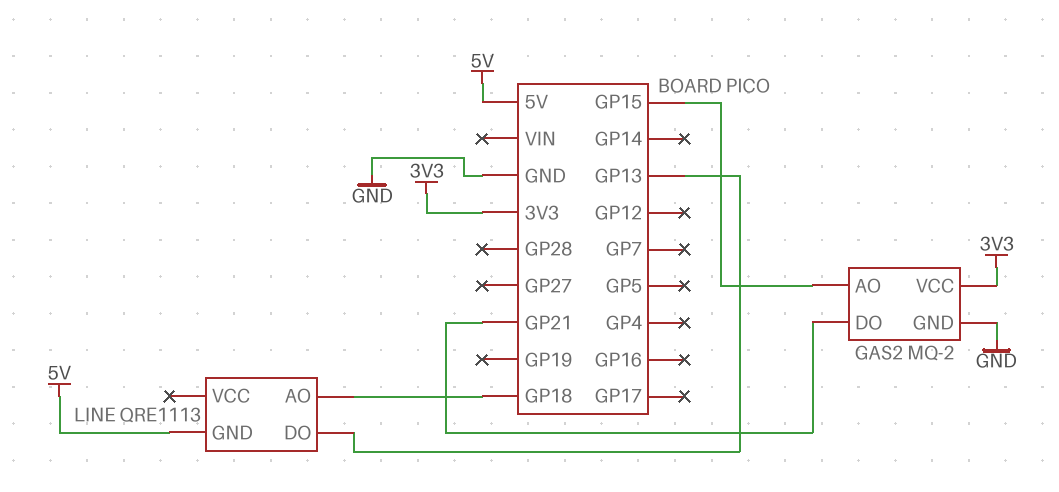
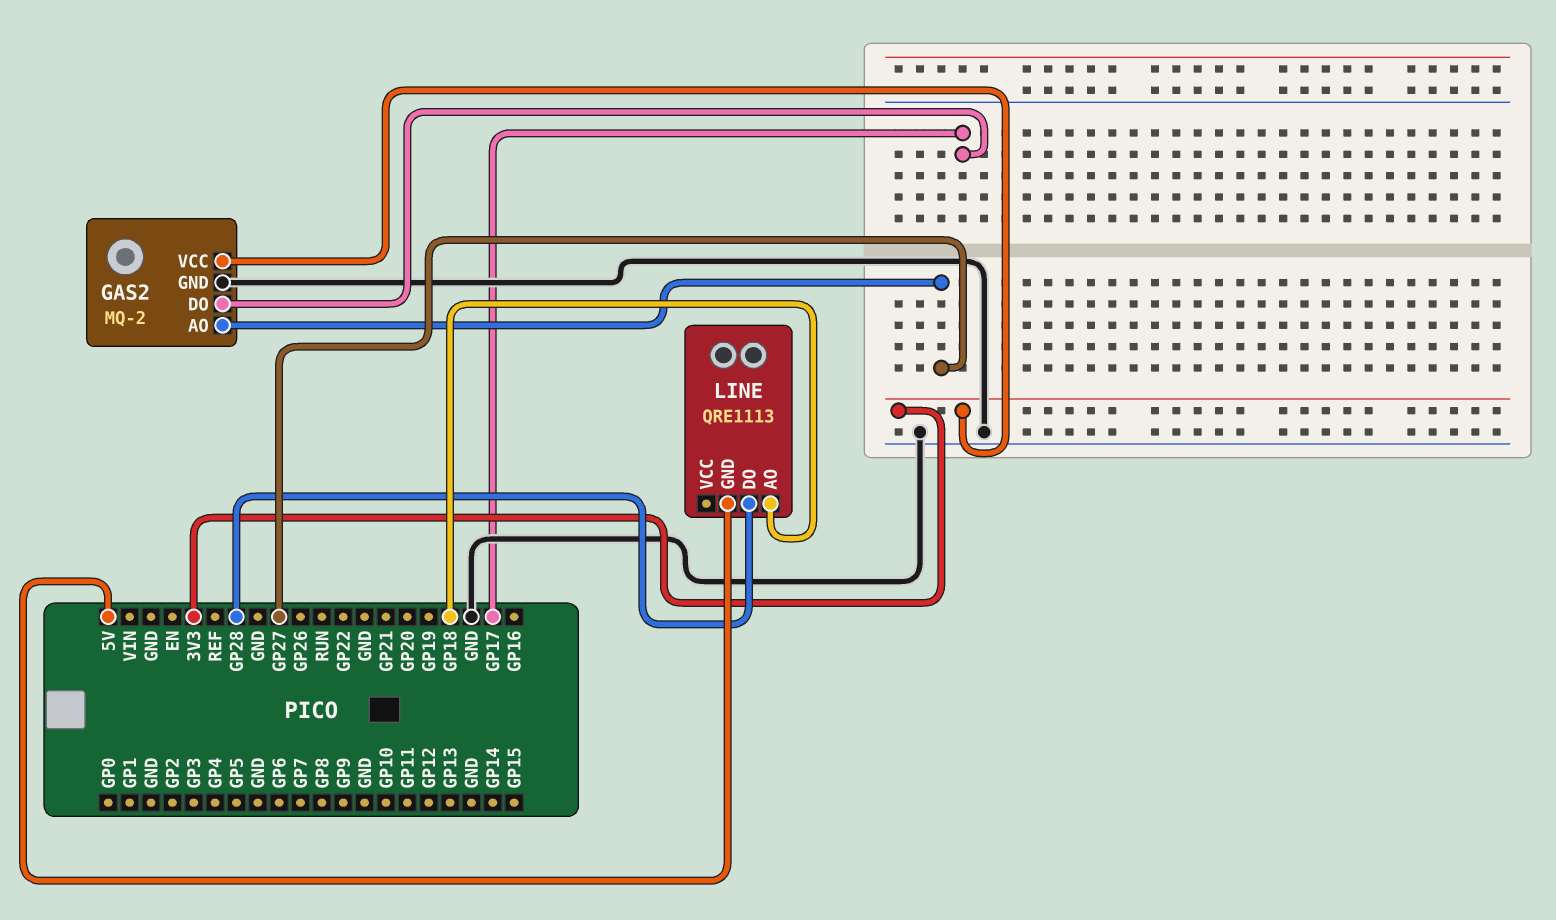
GAS2 pin AO: GP15 -> GP27
GAS2 pin DO: GP21 -> GP17
LINE pin DO: GP13 -> GP28

